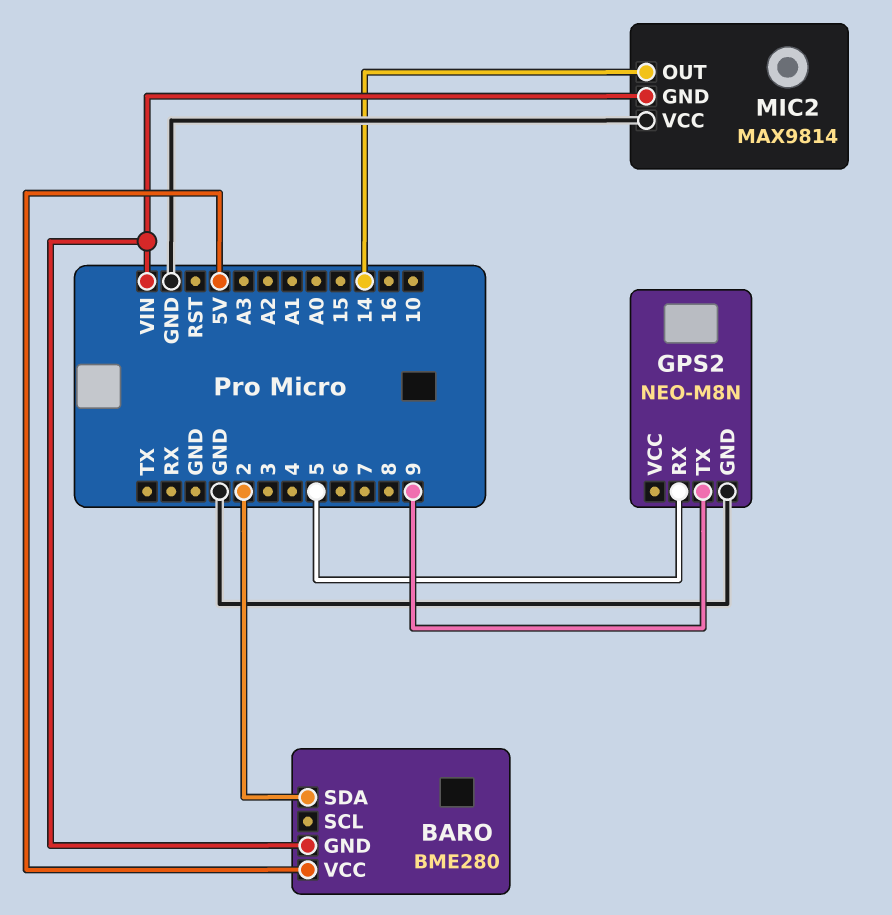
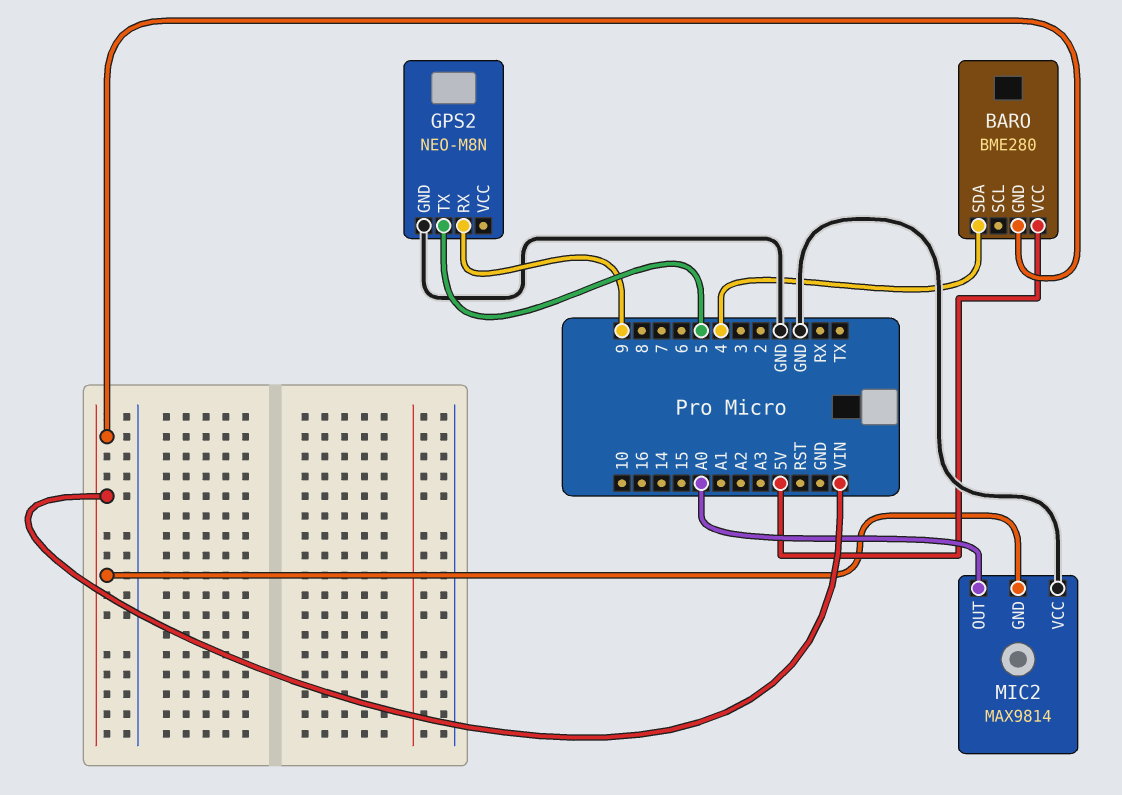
BARO pin SDA: 2 -> 4
GPS2 pin RX: 5 -> 9
GPS2 pin TX: 9 -> 5
MIC2 pin OUT: 14 -> A0

